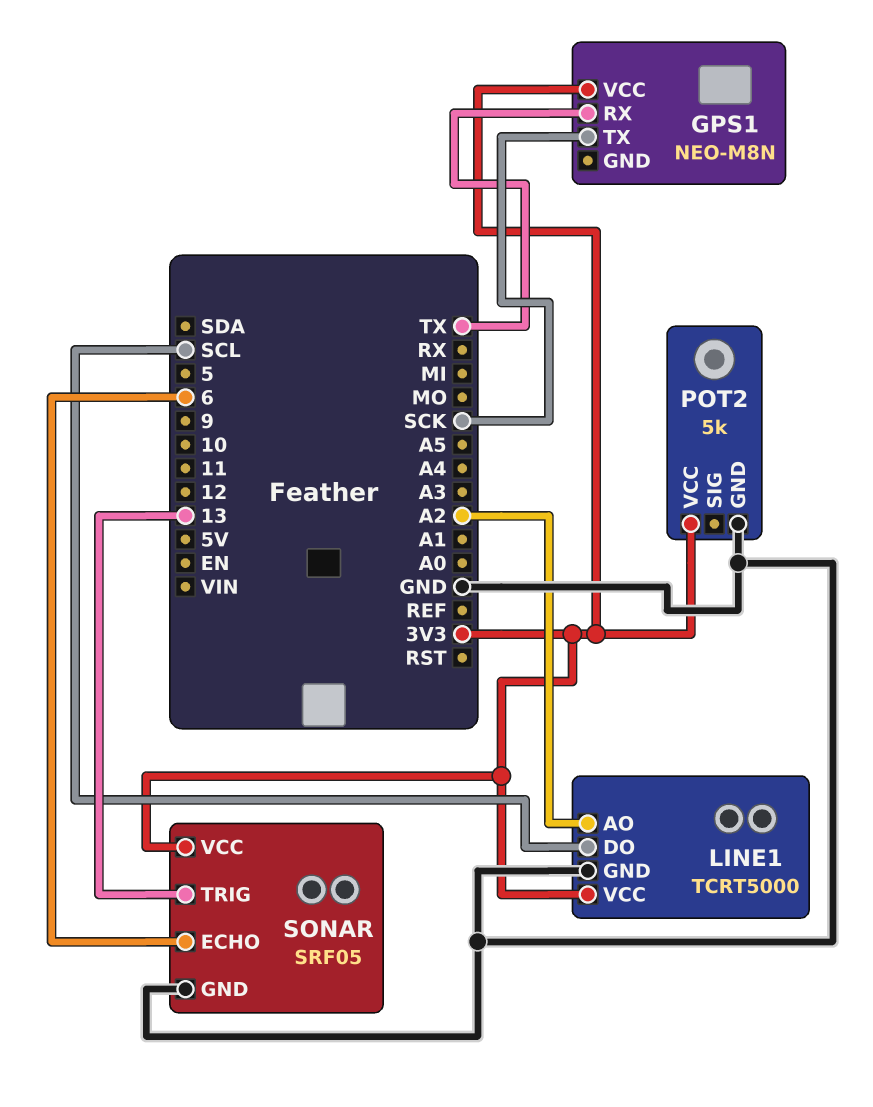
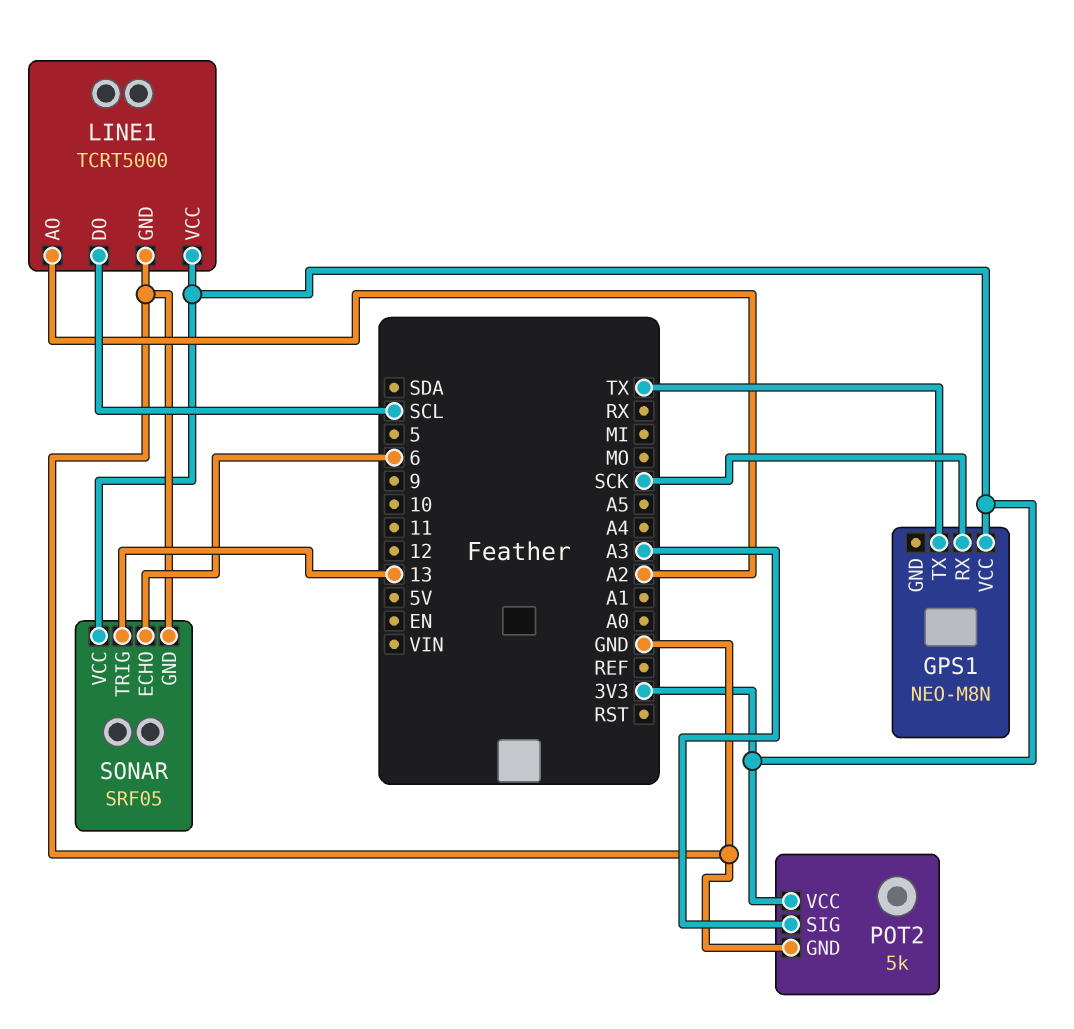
GPS1 pin RX: TX -> SCK
GPS1 pin TX: SCK -> TX
POT2 pin SIG: none -> A3

